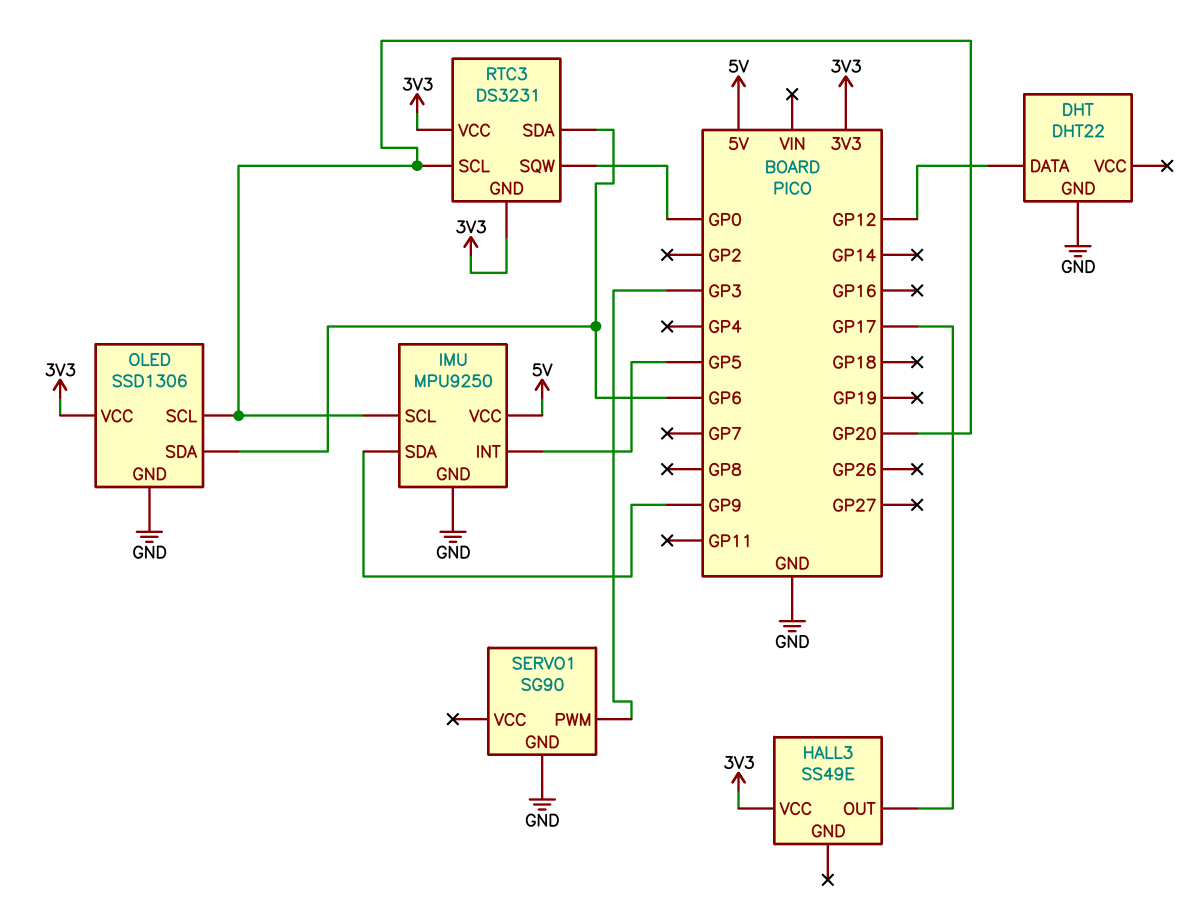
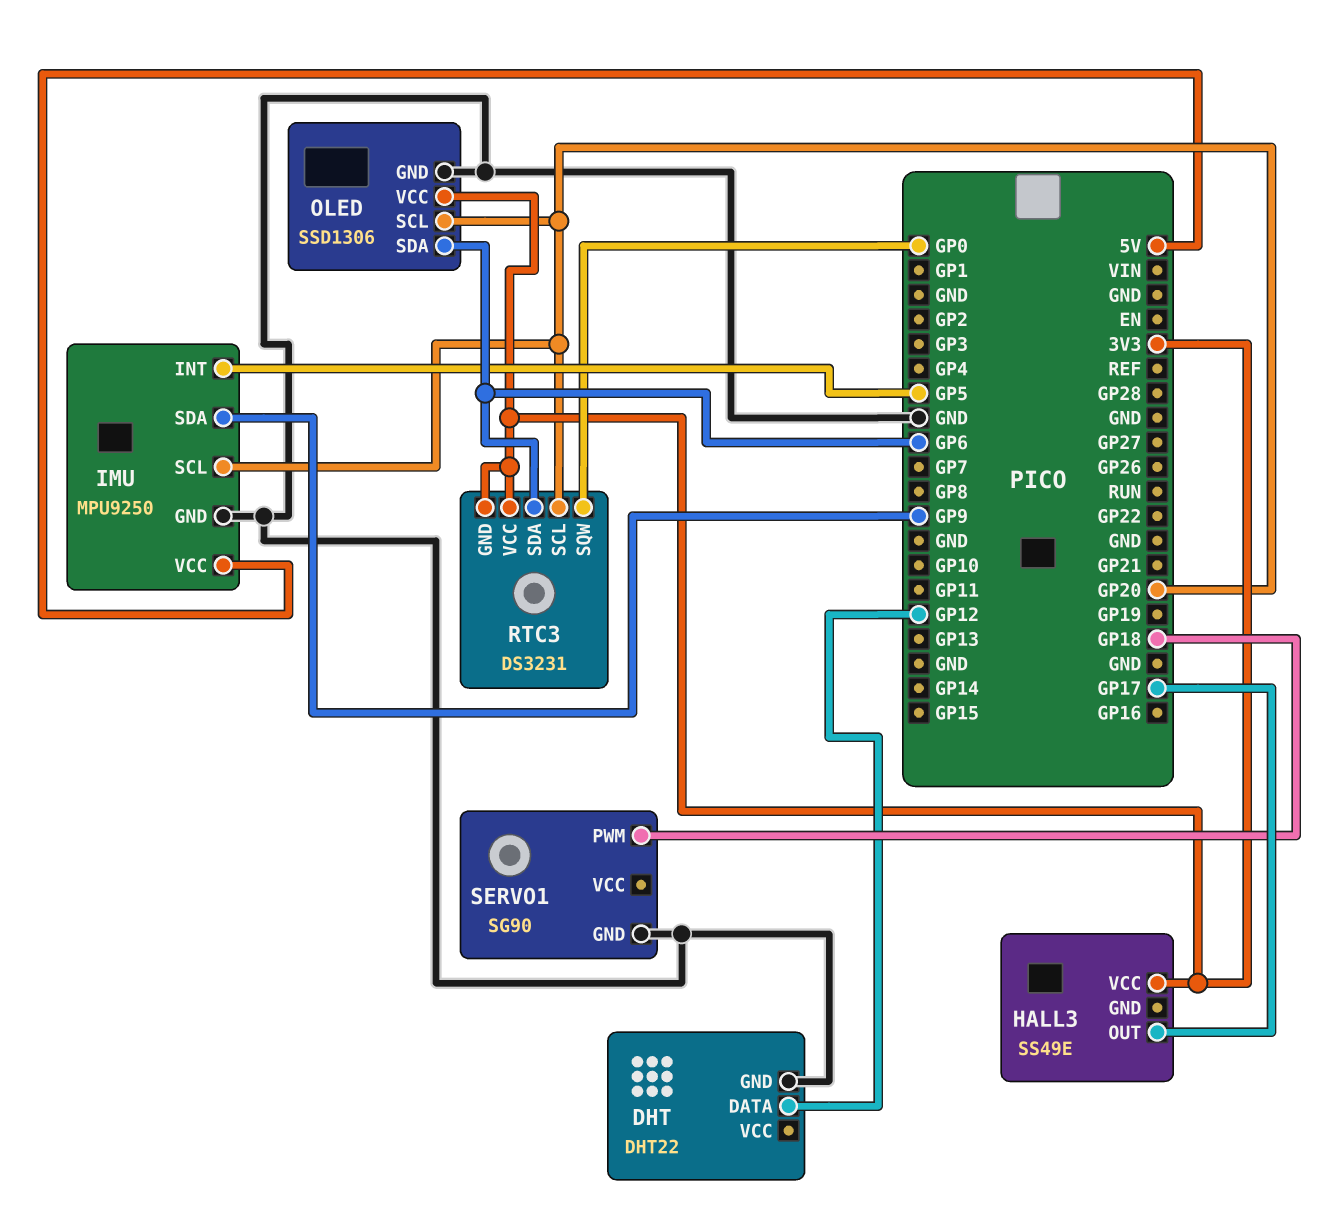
SERVO1 pin PWM: GP3 -> GP18

